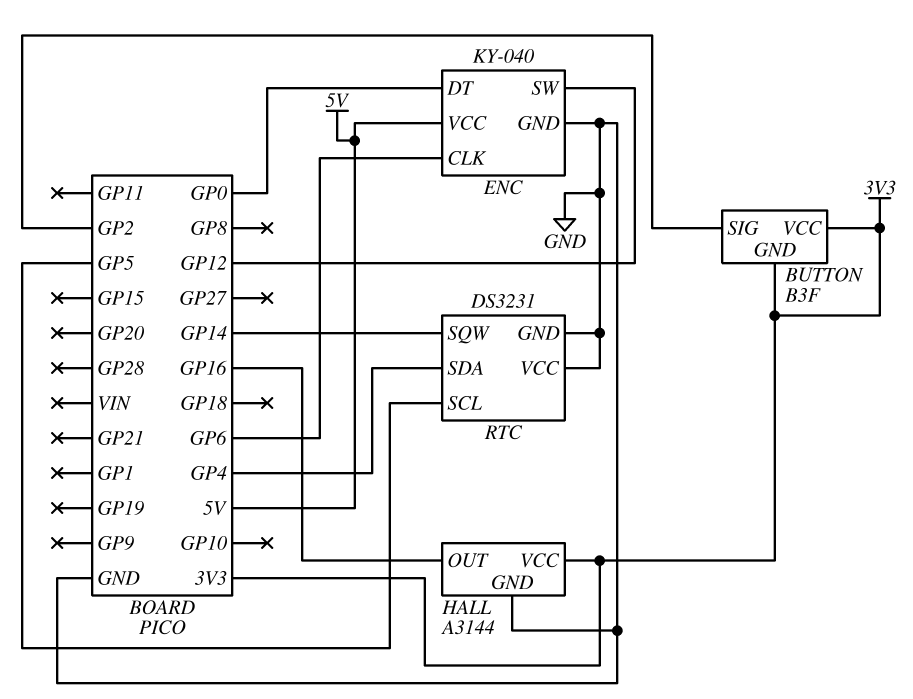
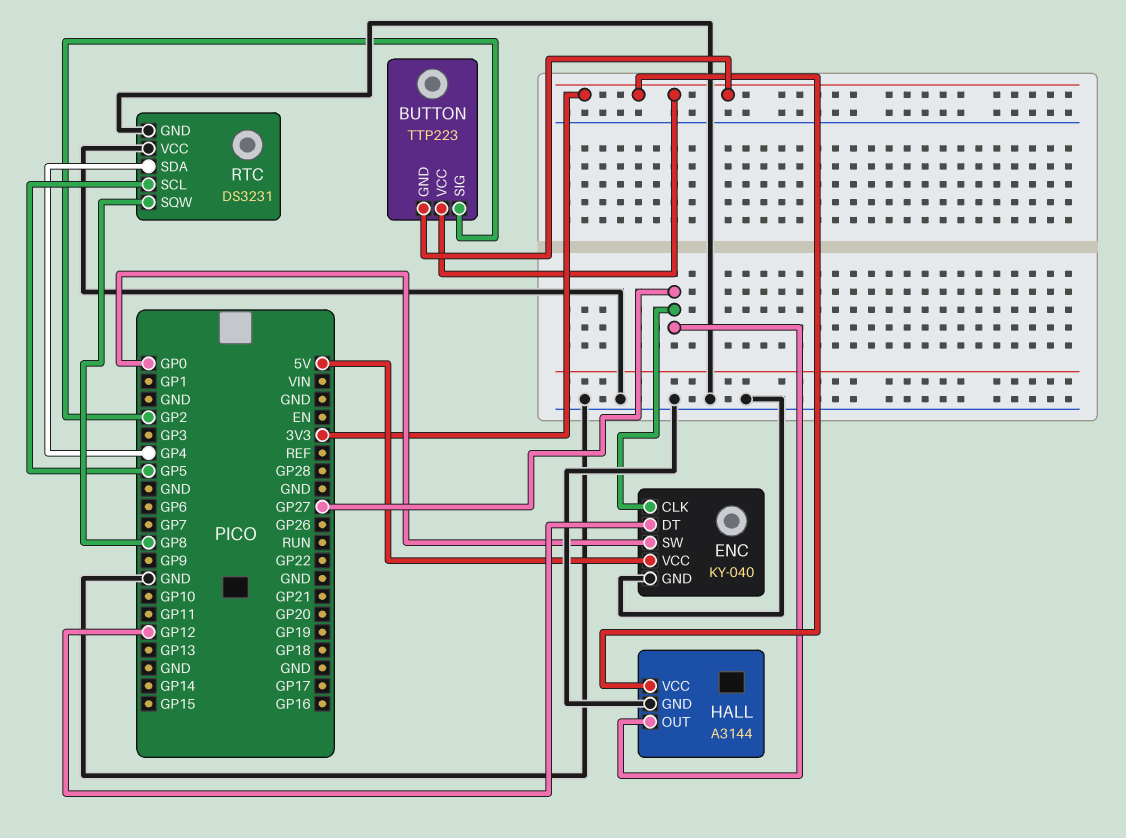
BUTTON: B3F -> TTP223
ENC pin CLK: GP6 -> GP27
ENC pin DT: GP0 -> GP12
ENC pin SW: GP12 -> GP0
HALL pin OUT: GP16 -> GP27
RTC pin SQW: GP14 -> GP8

